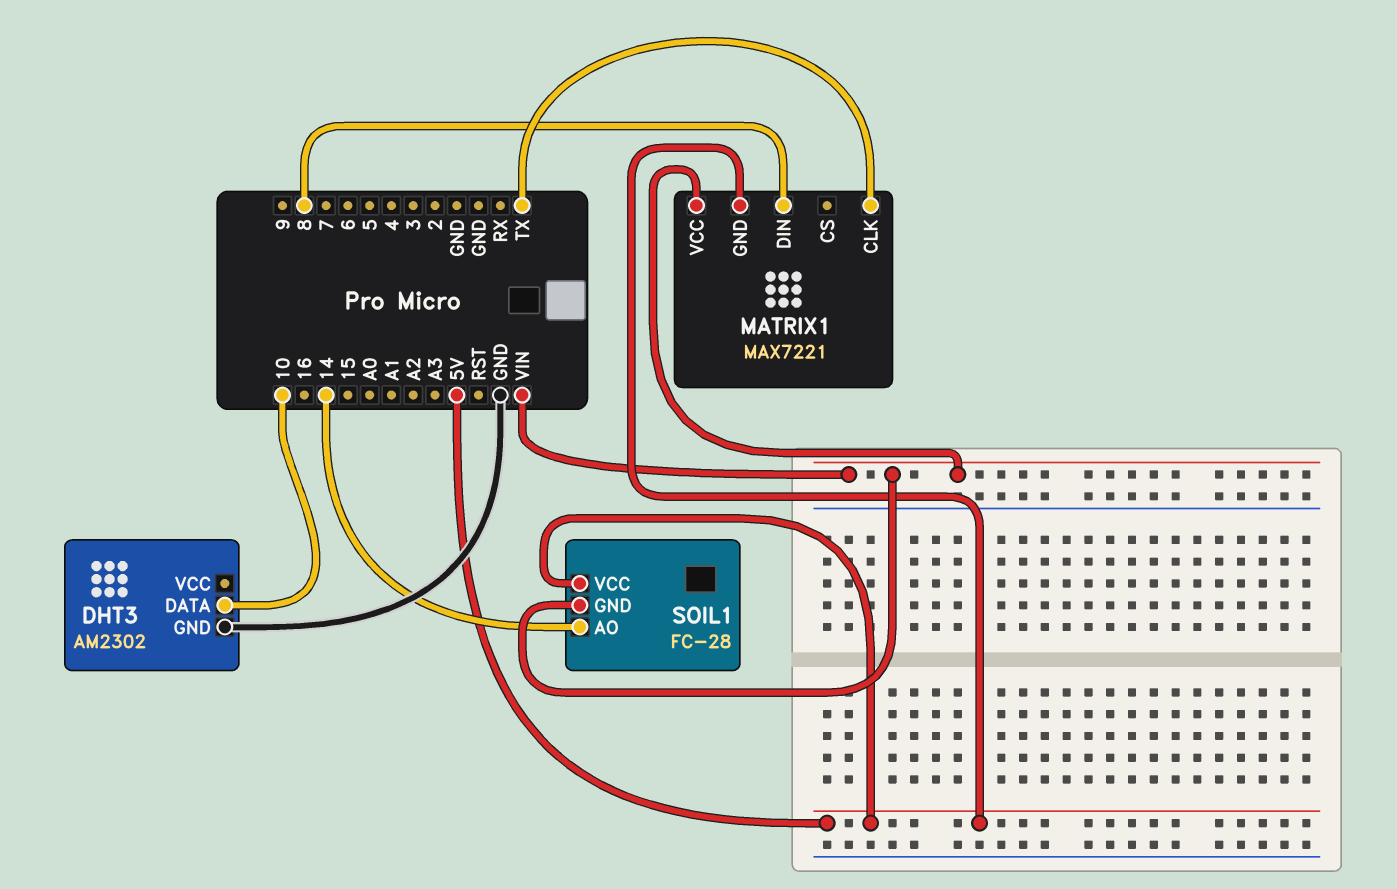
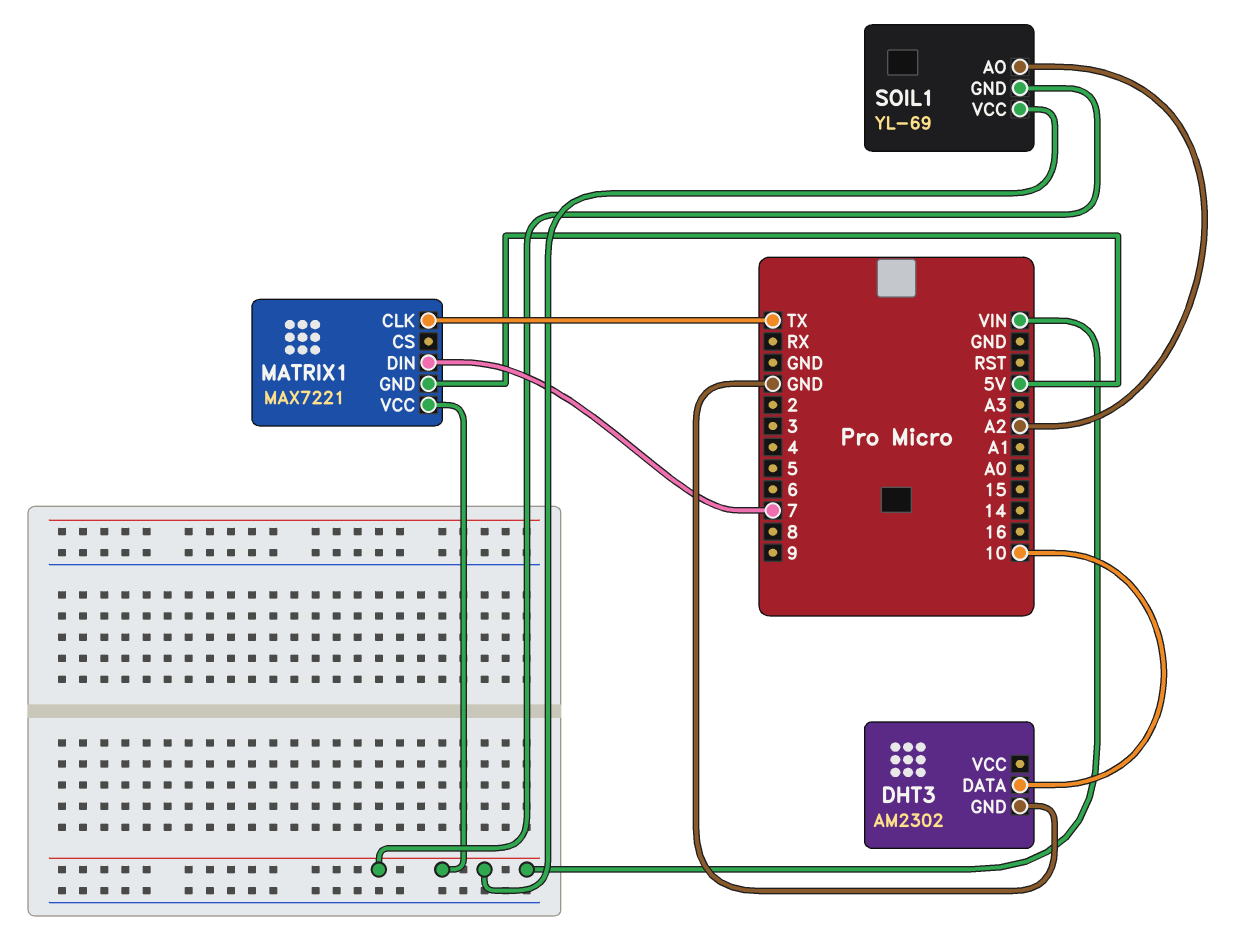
MATRIX1 pin DIN: 8 -> 7
SOIL1: FC-28 -> YL-69
SOIL1 pin AO: 14 -> A2
SOIL1 pin VCC: 5V -> VIN

